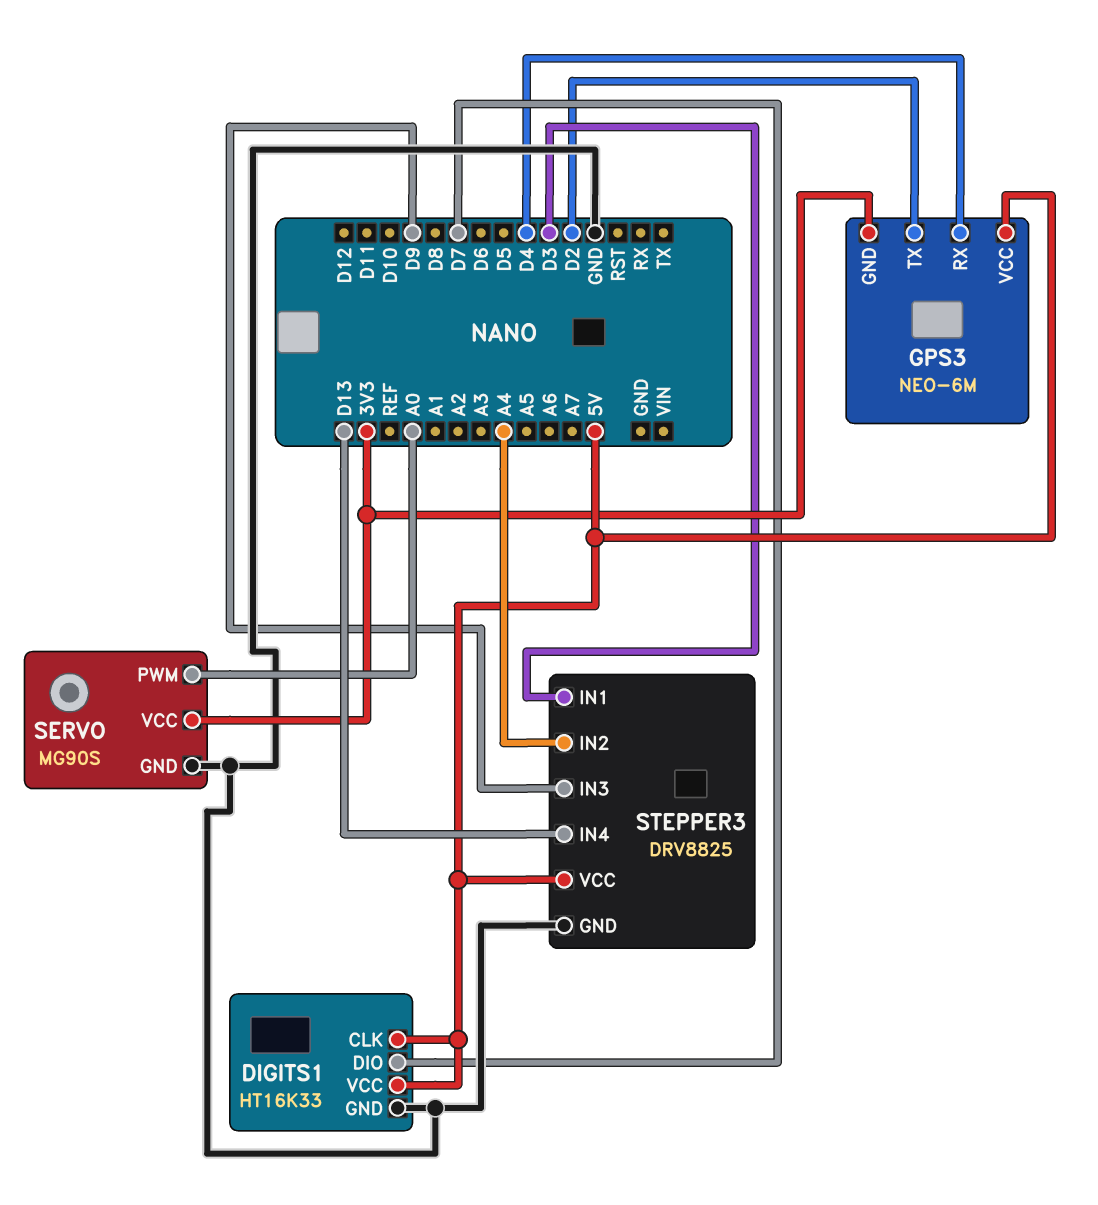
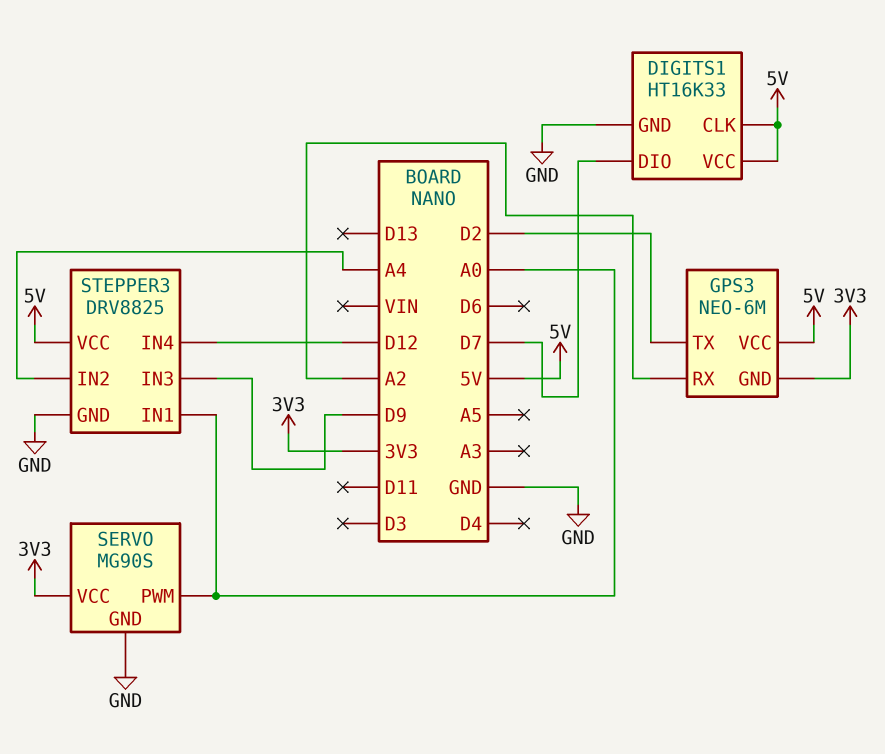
GPS3 pin RX: D4 -> A2
STEPPER3 pin IN1: D3 -> A0
STEPPER3 pin IN4: D13 -> D12

